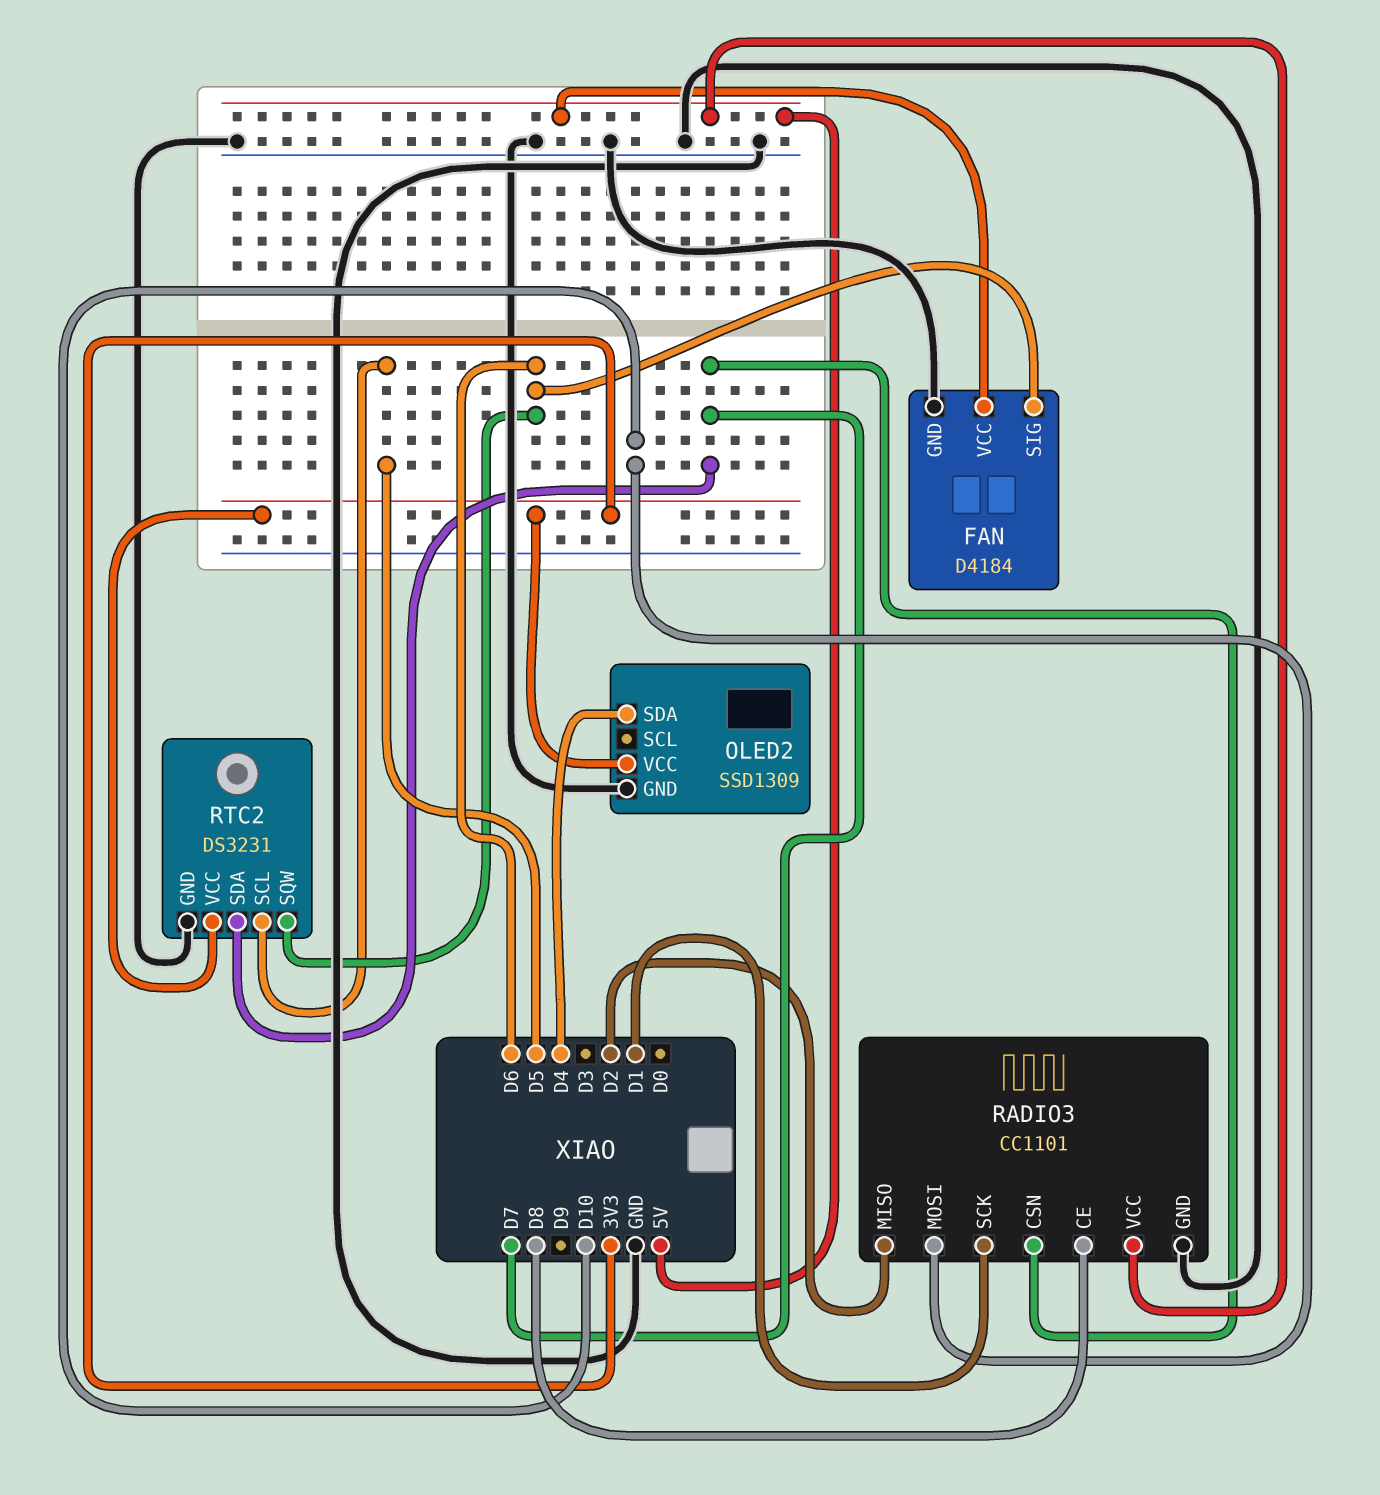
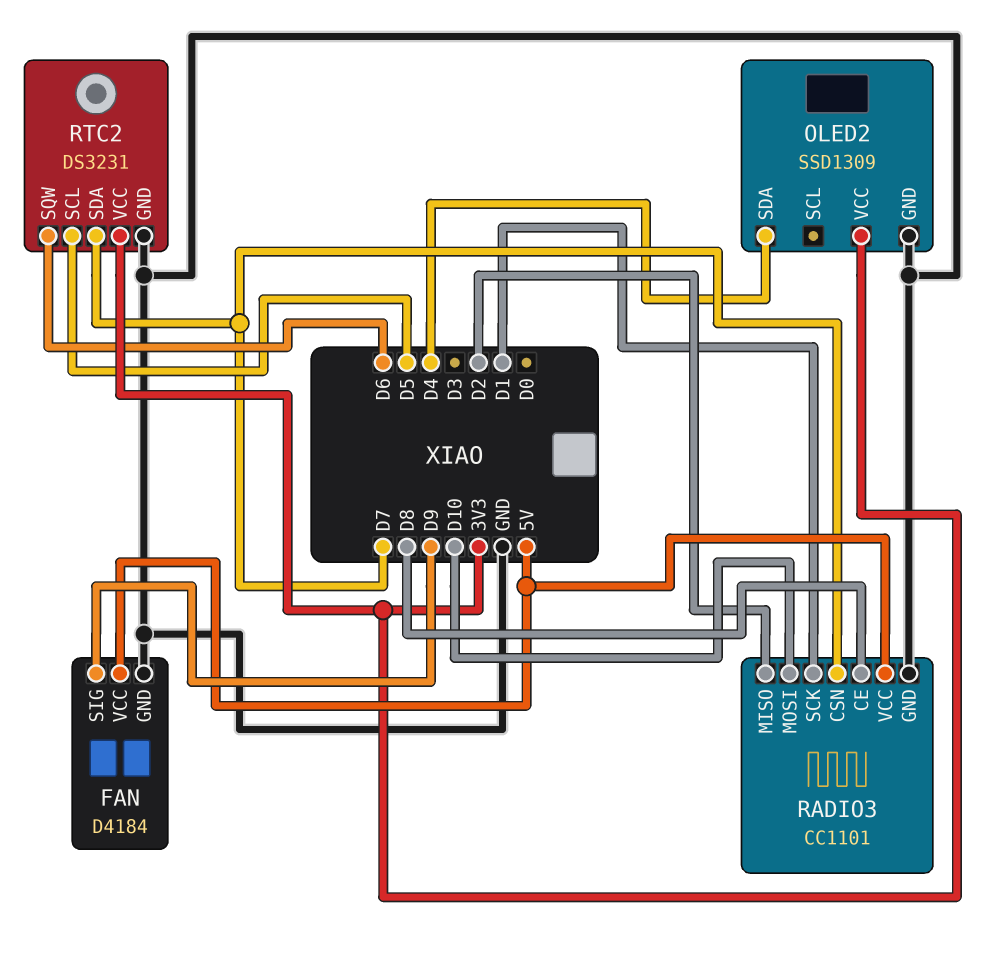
FAN pin SIG: D6 -> D9

